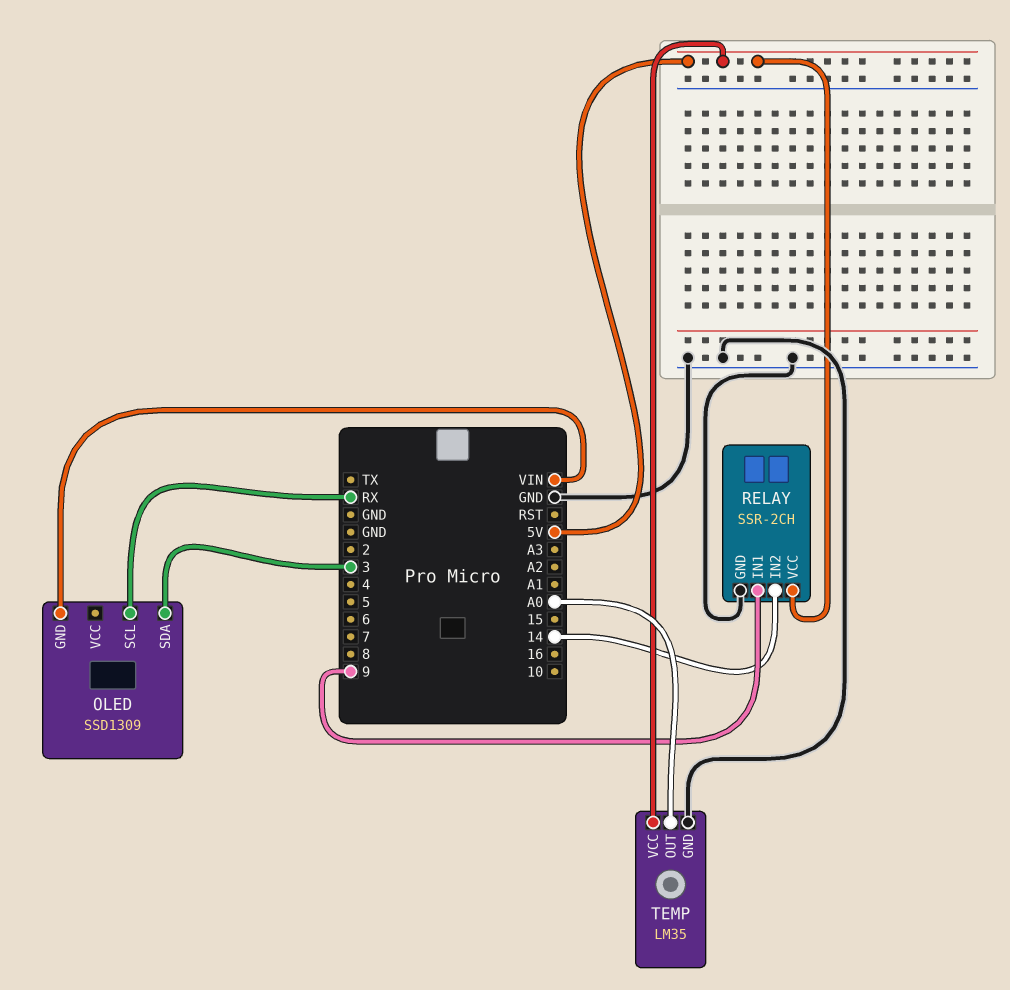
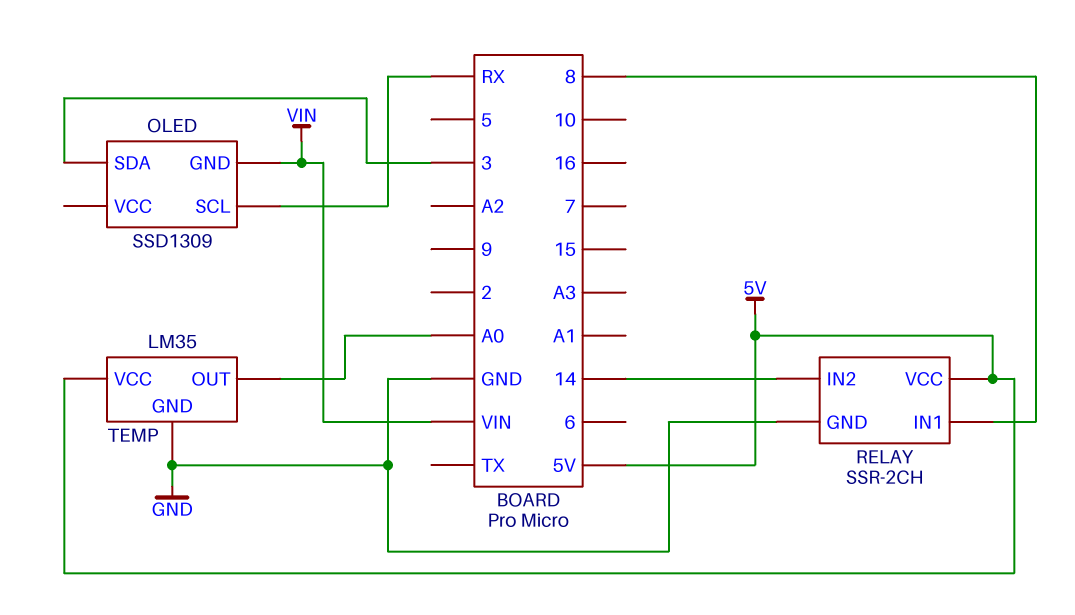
RELAY pin IN1: 9 -> 8

